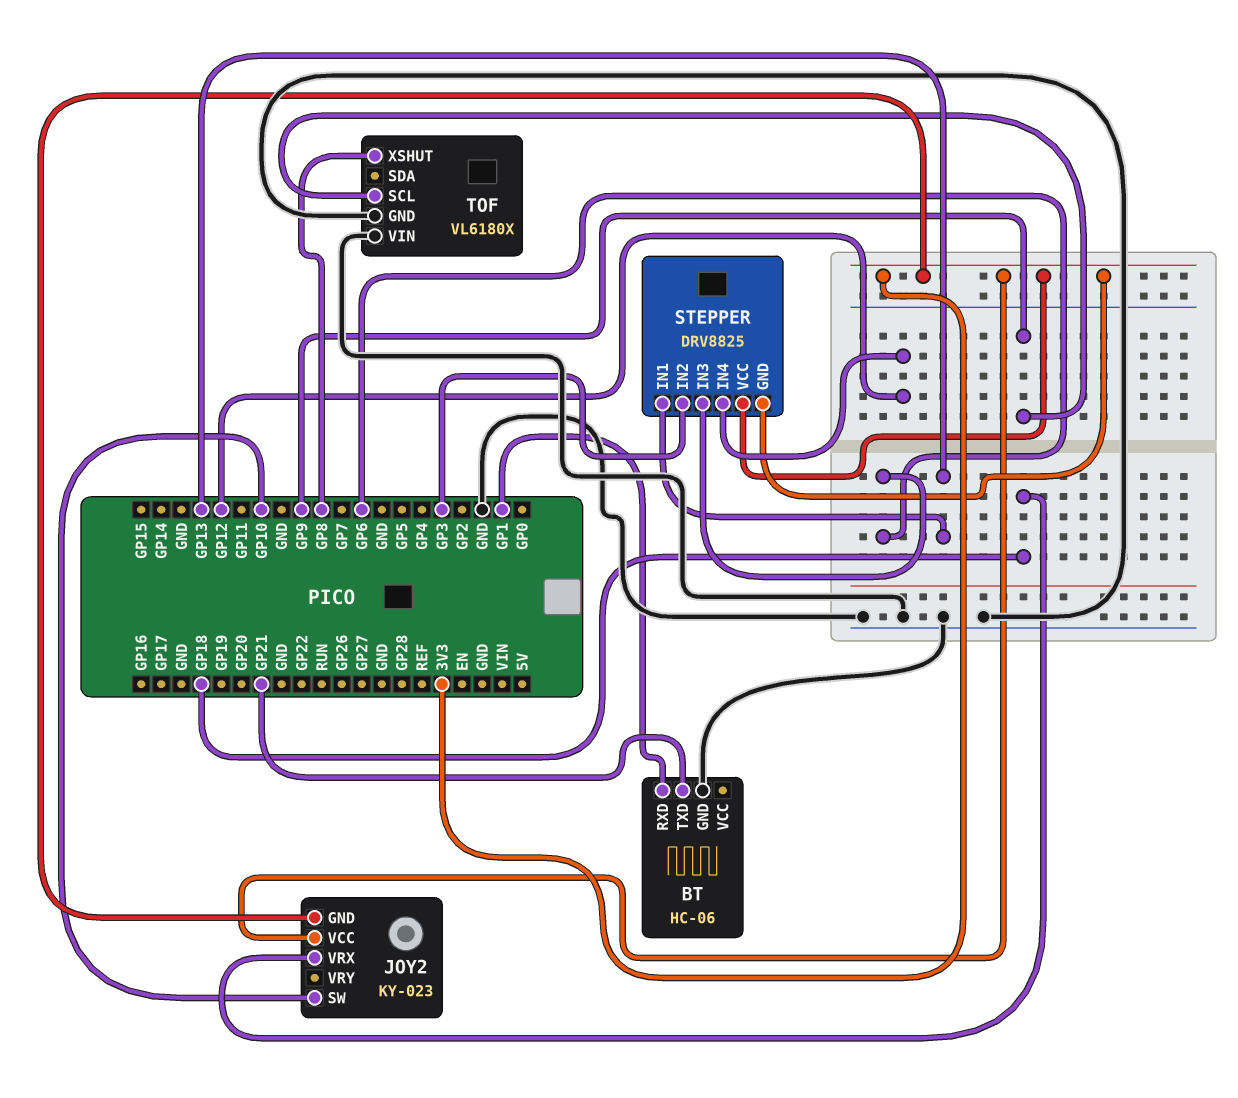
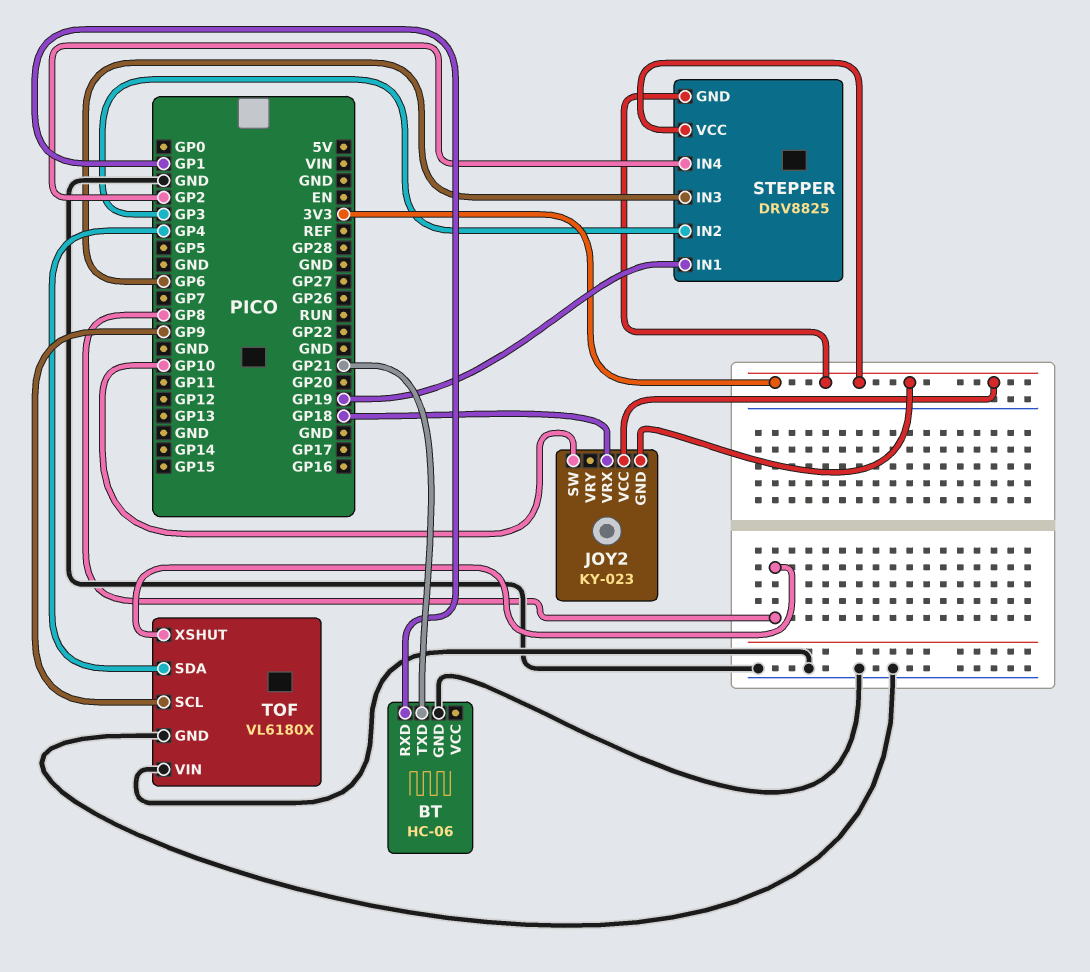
STEPPER pin IN1: GP13 -> GP19
STEPPER pin IN4: GP12 -> GP2
TOF pin SDA: none -> GP4

